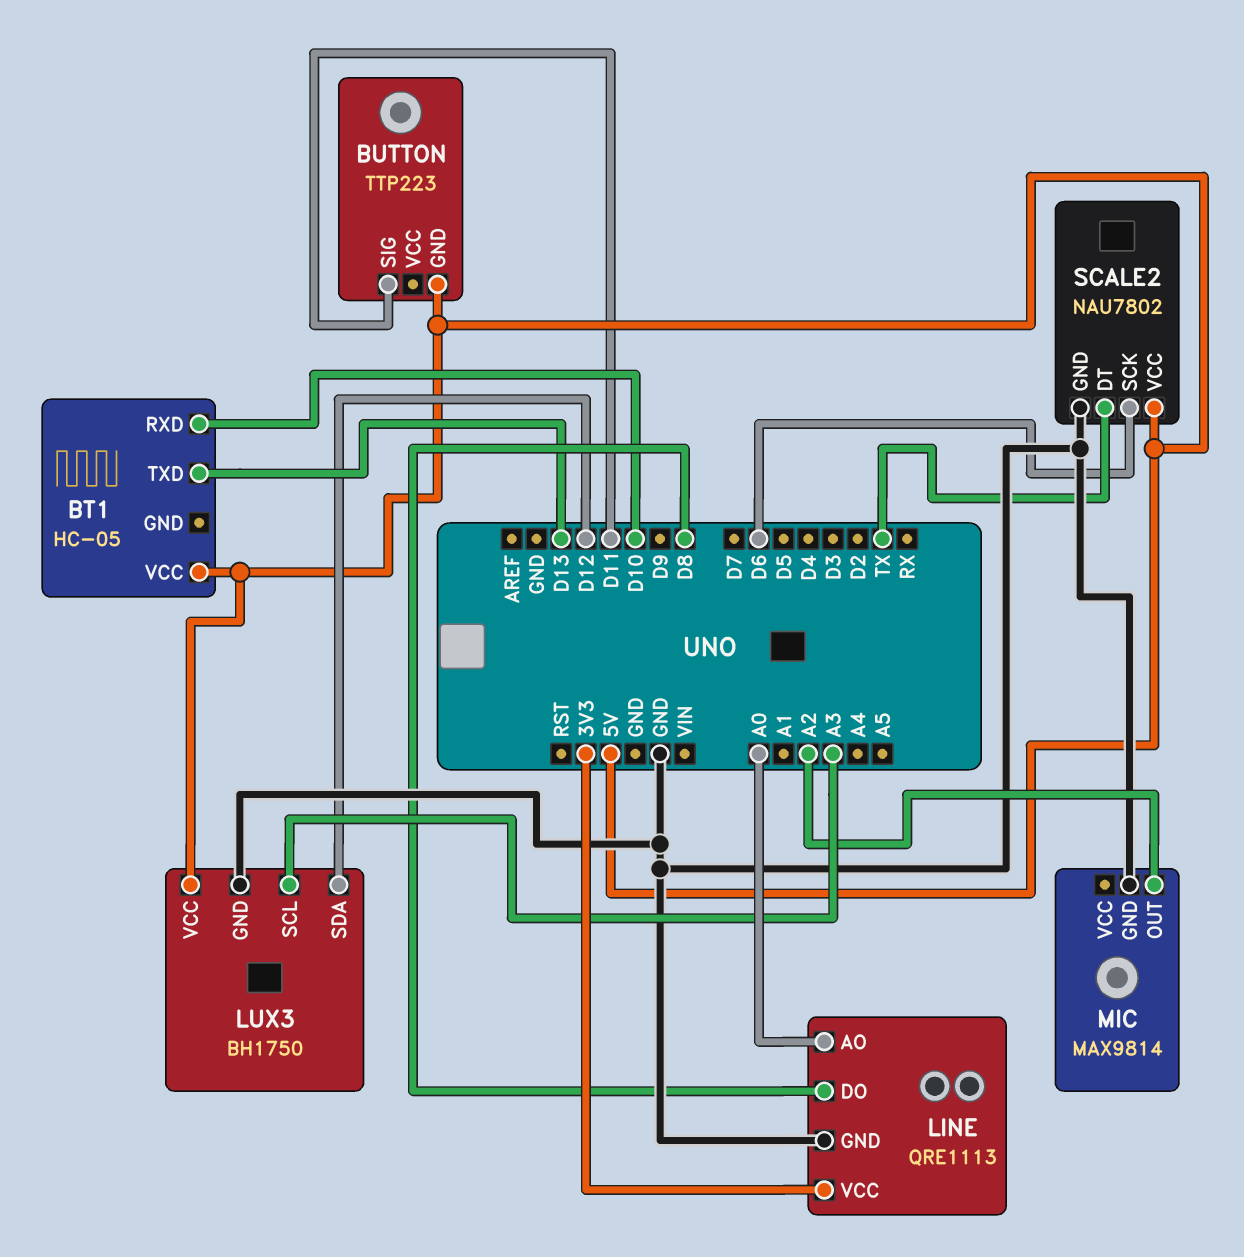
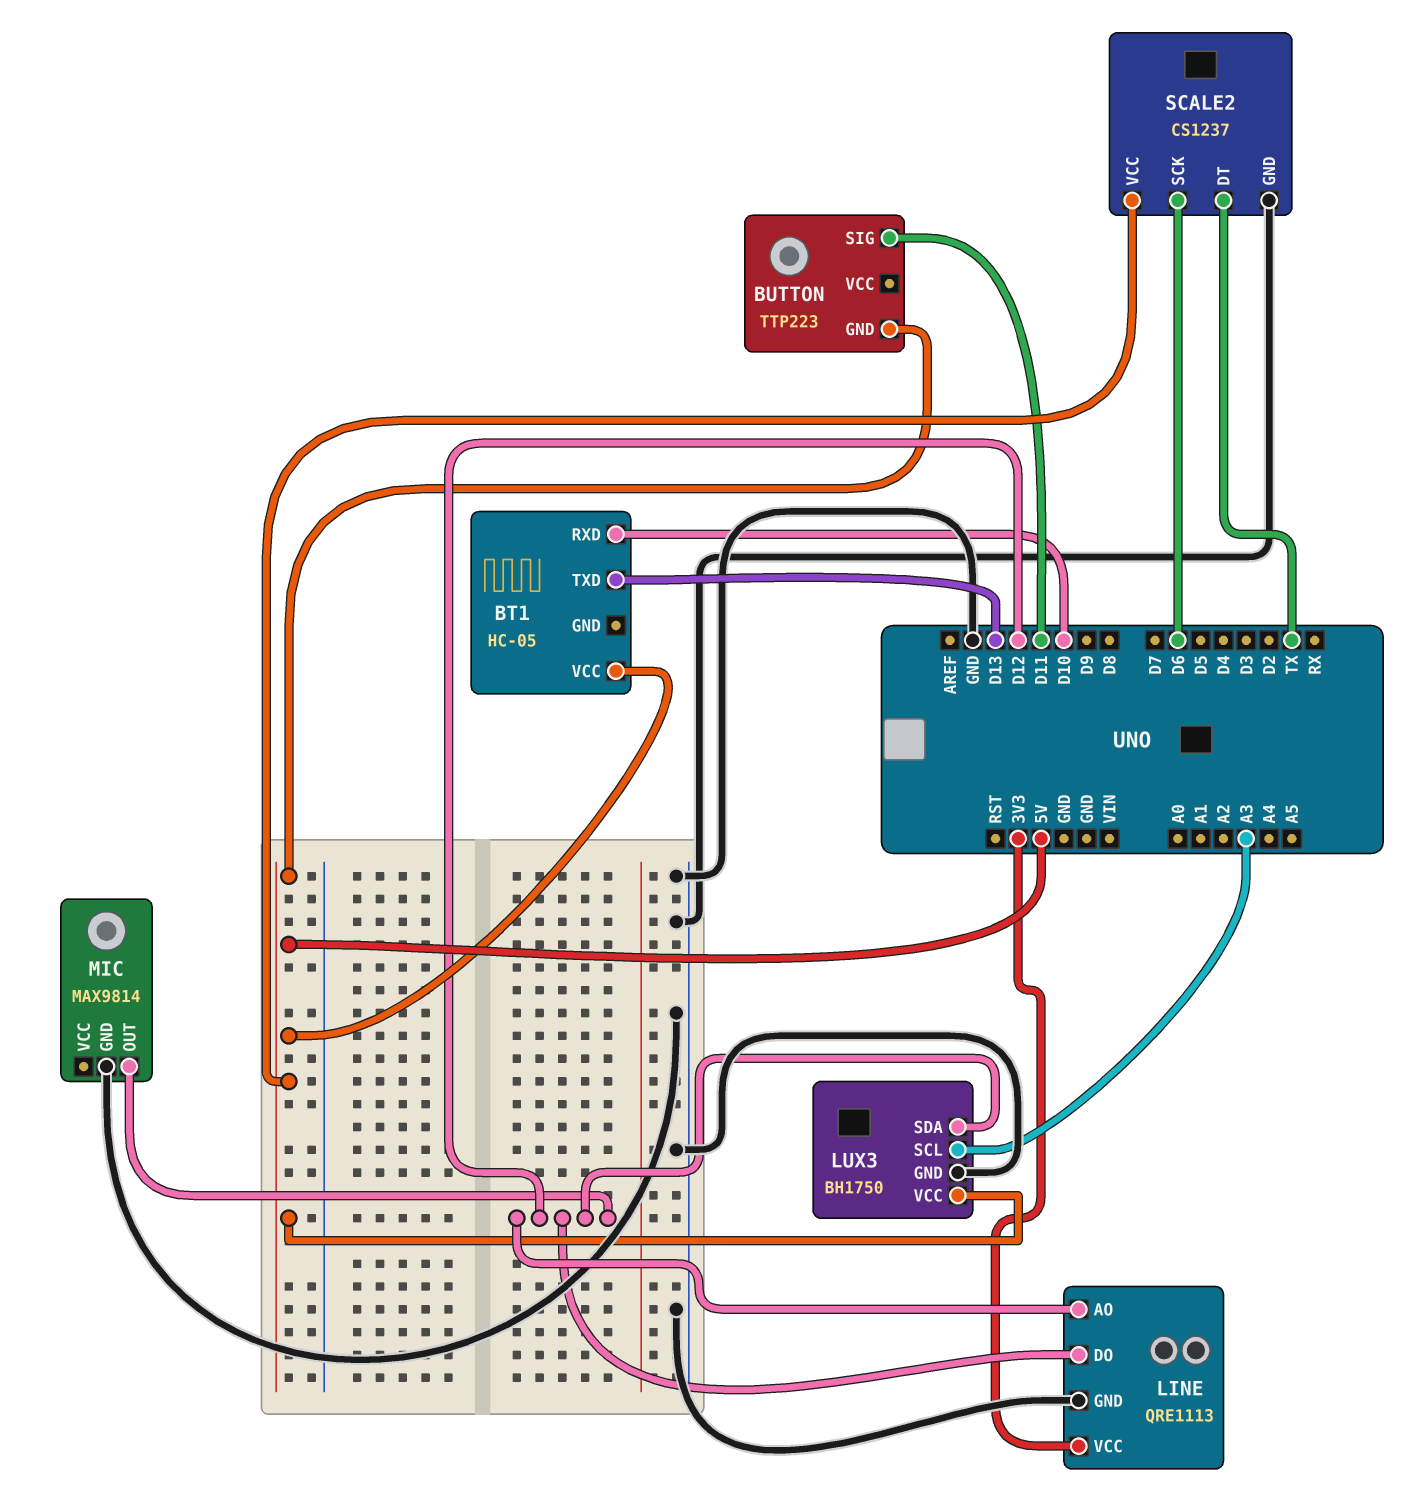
LINE pin AO: A0 -> D12
LINE pin DO: D8 -> D12
MIC pin OUT: A2 -> D12
SCALE2: NAU7802 -> CS1237

